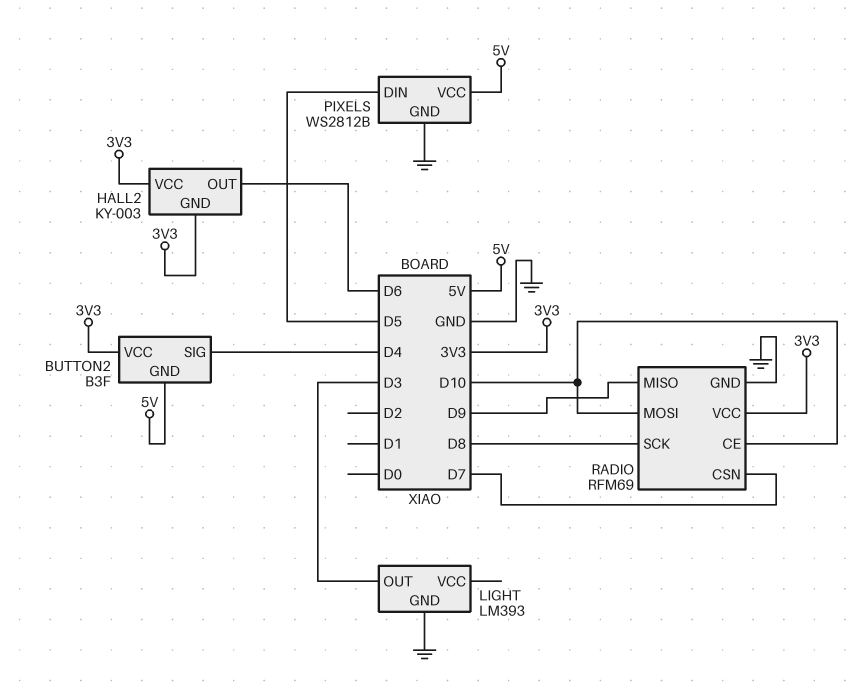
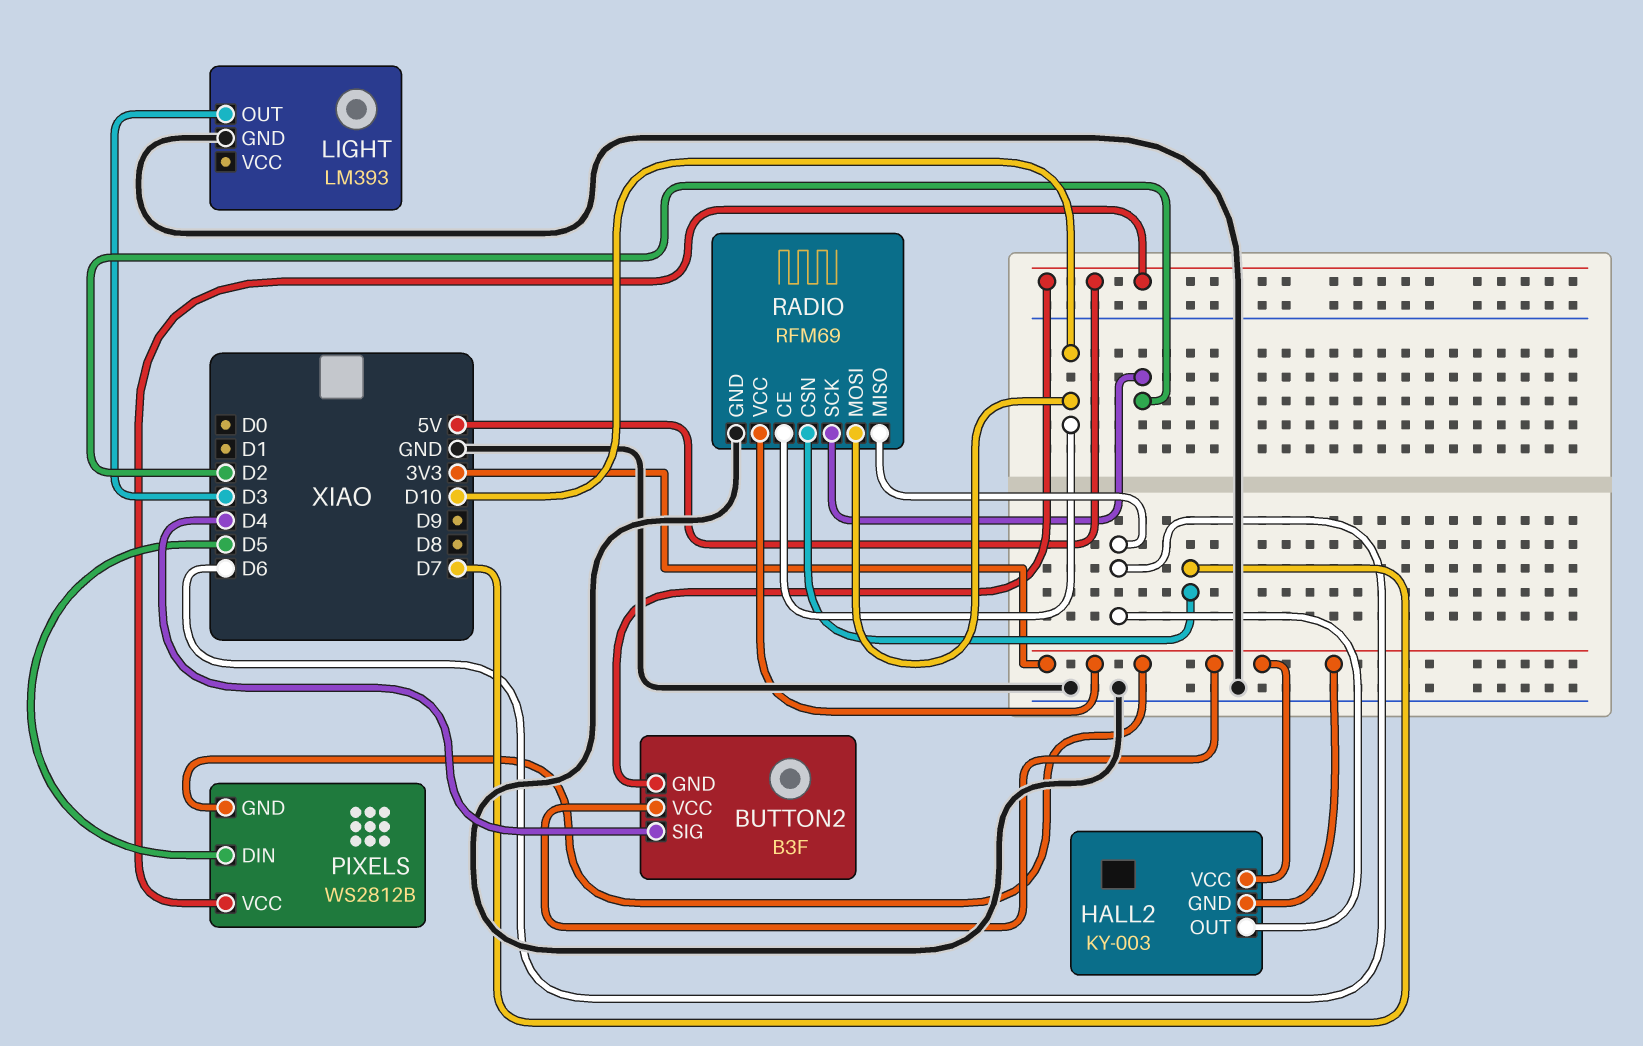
PIXELS pin GND: GND -> 3V3
RADIO pin MISO: D9 -> D6
RADIO pin SCK: D8 -> D2

